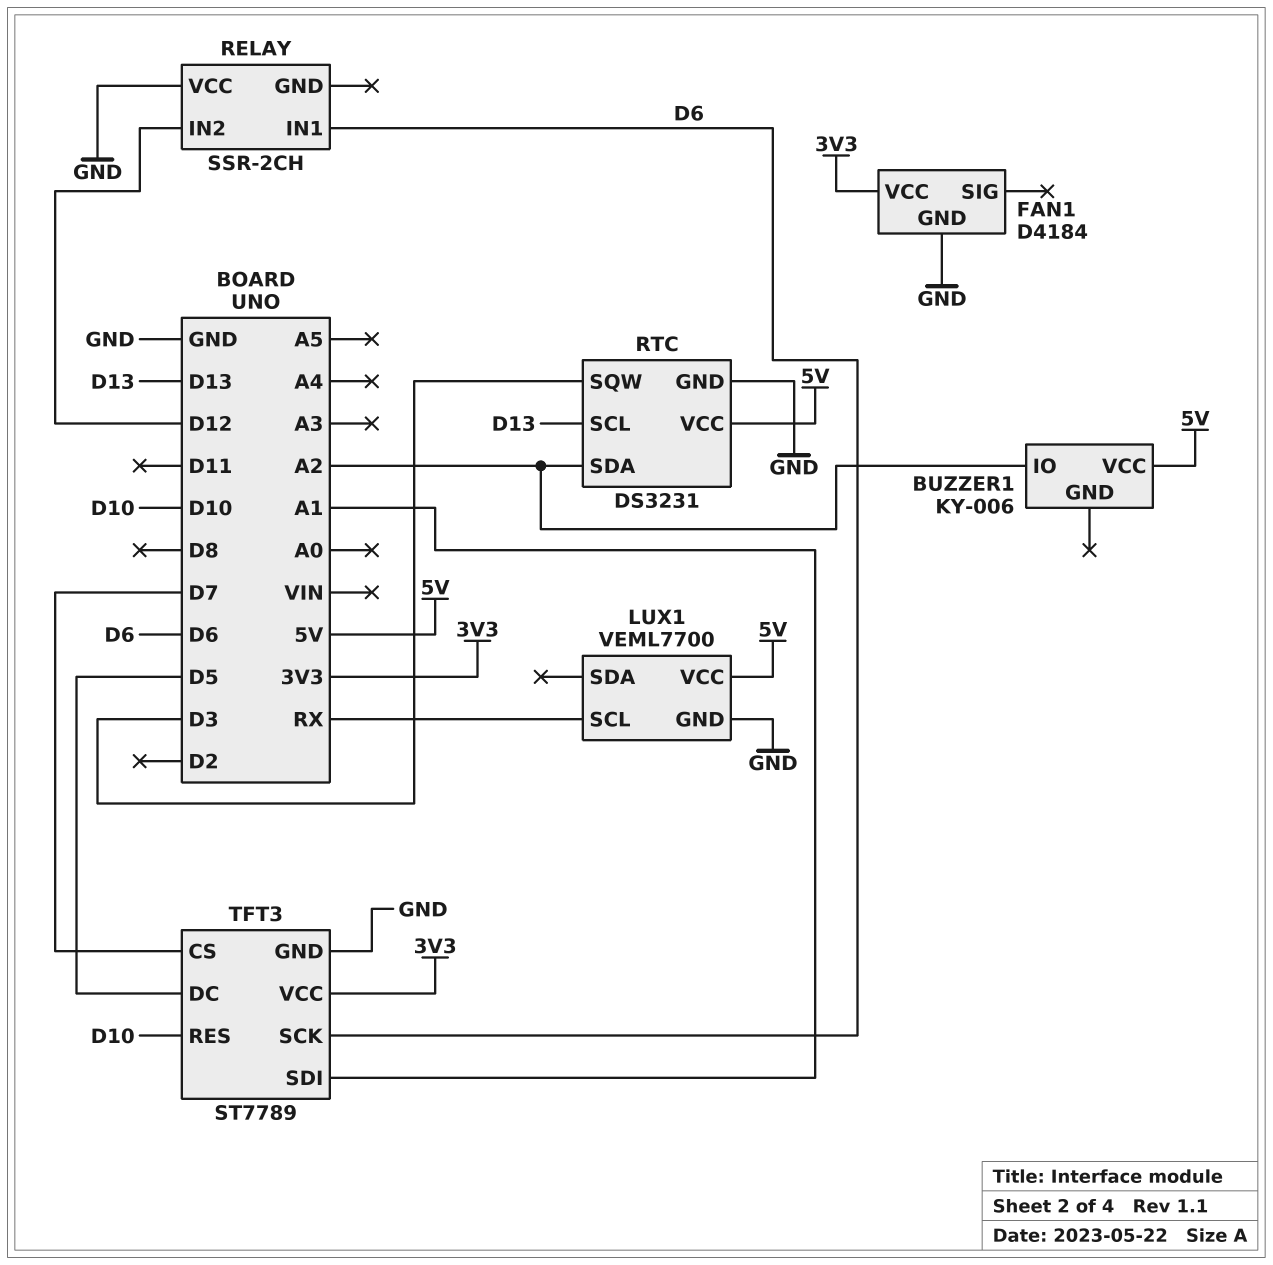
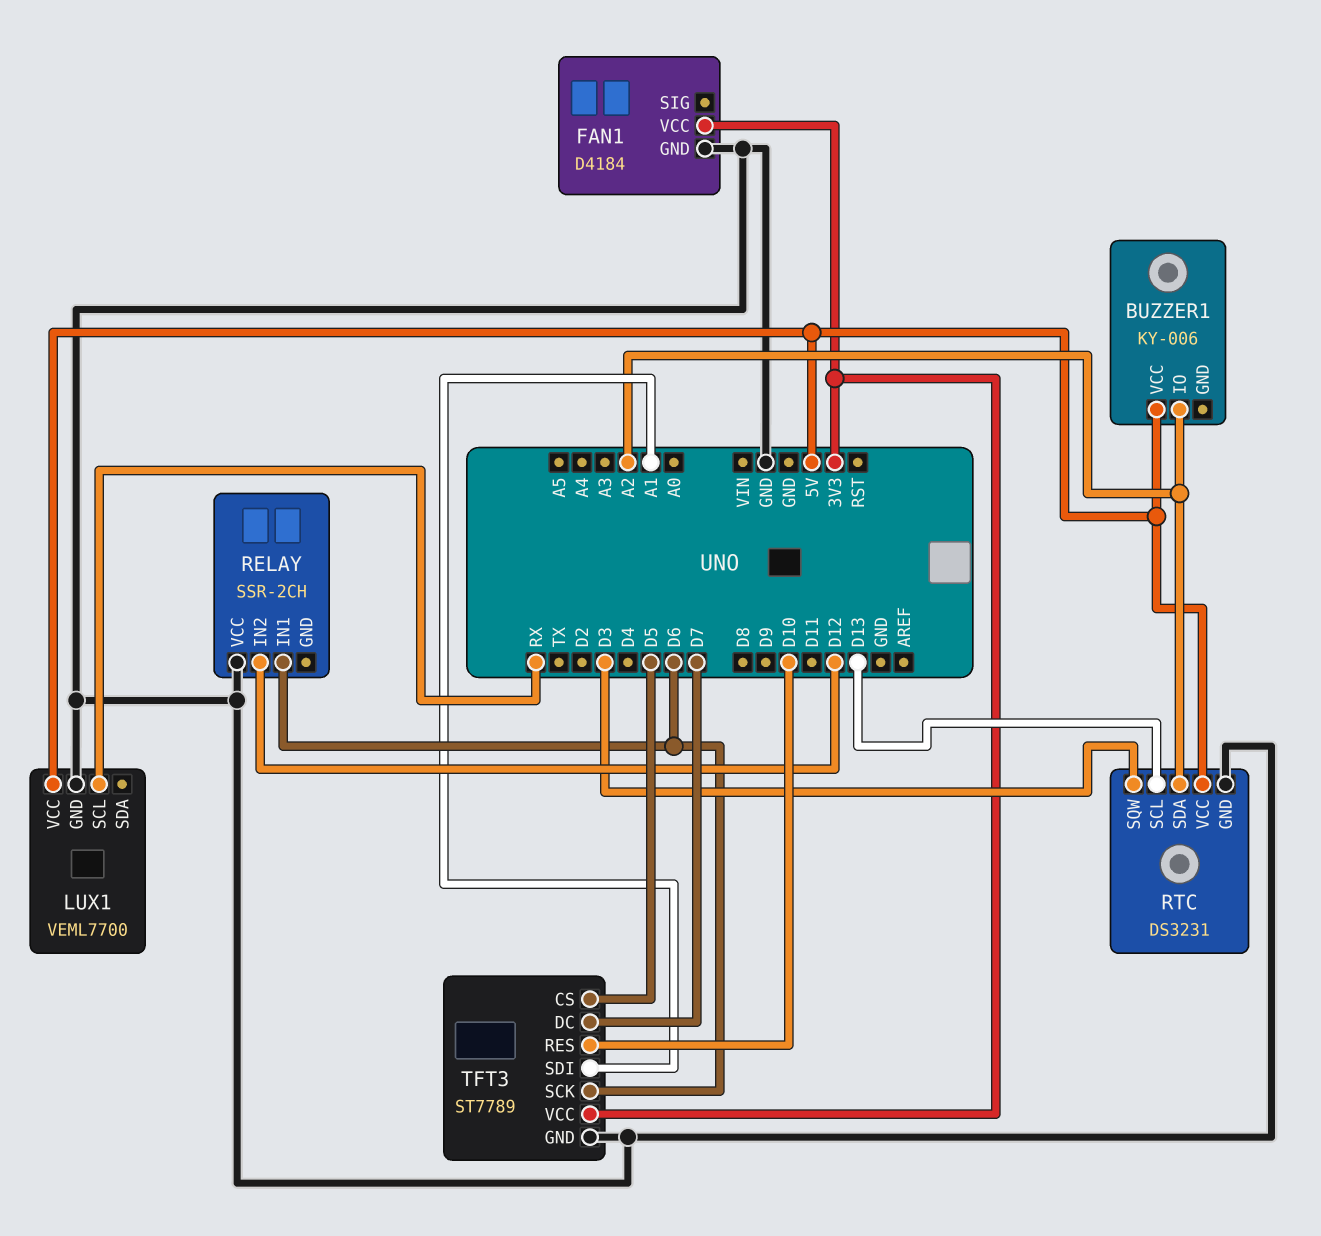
TFT3 pin CS: D7 -> D5
TFT3 pin DC: D5 -> D7

